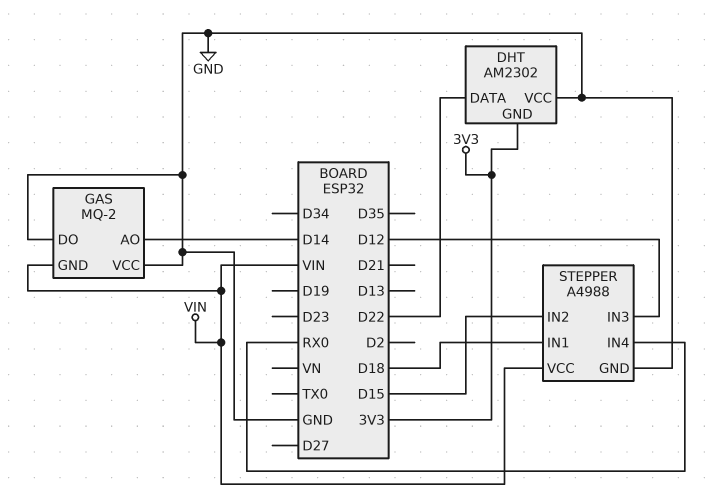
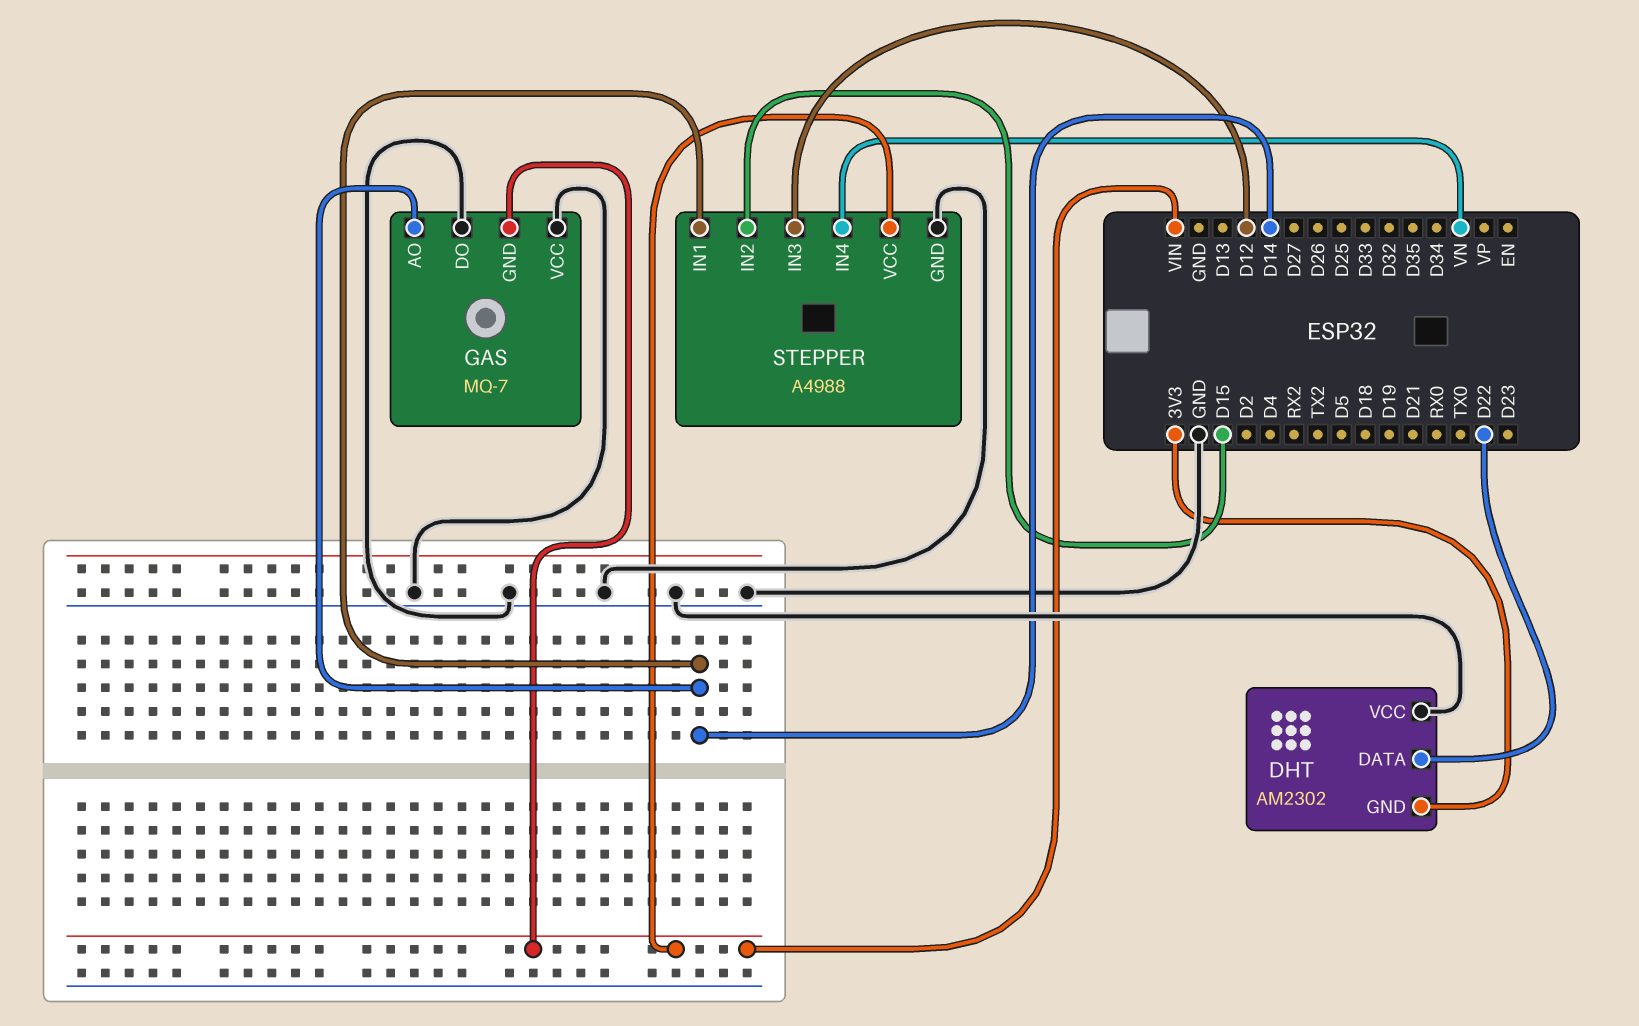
GAS: MQ-2 -> MQ-7
STEPPER pin IN1: D18 -> D14
STEPPER pin IN4: RX0 -> VN

